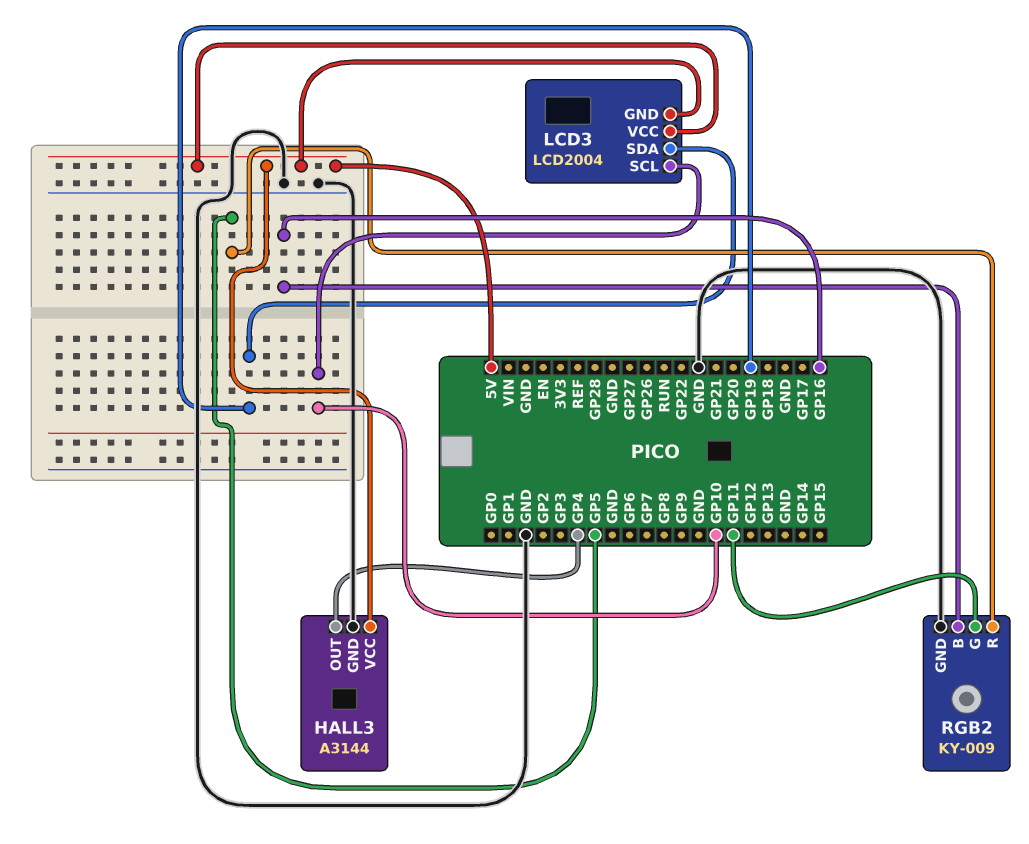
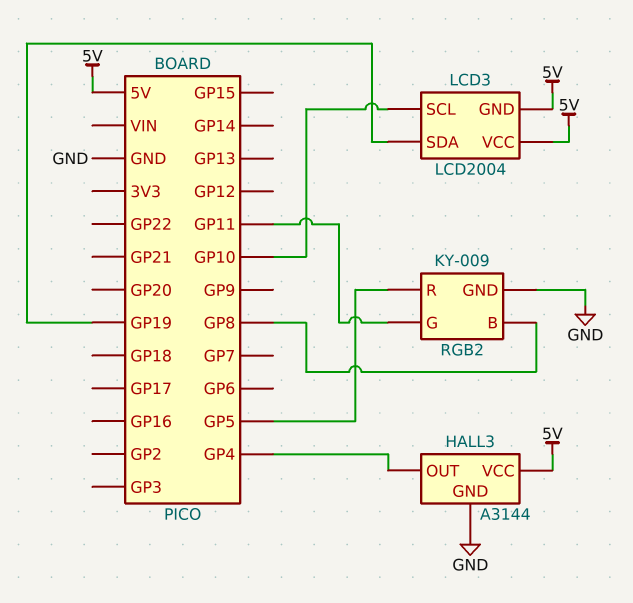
RGB2 pin B: GP16 -> GP8

